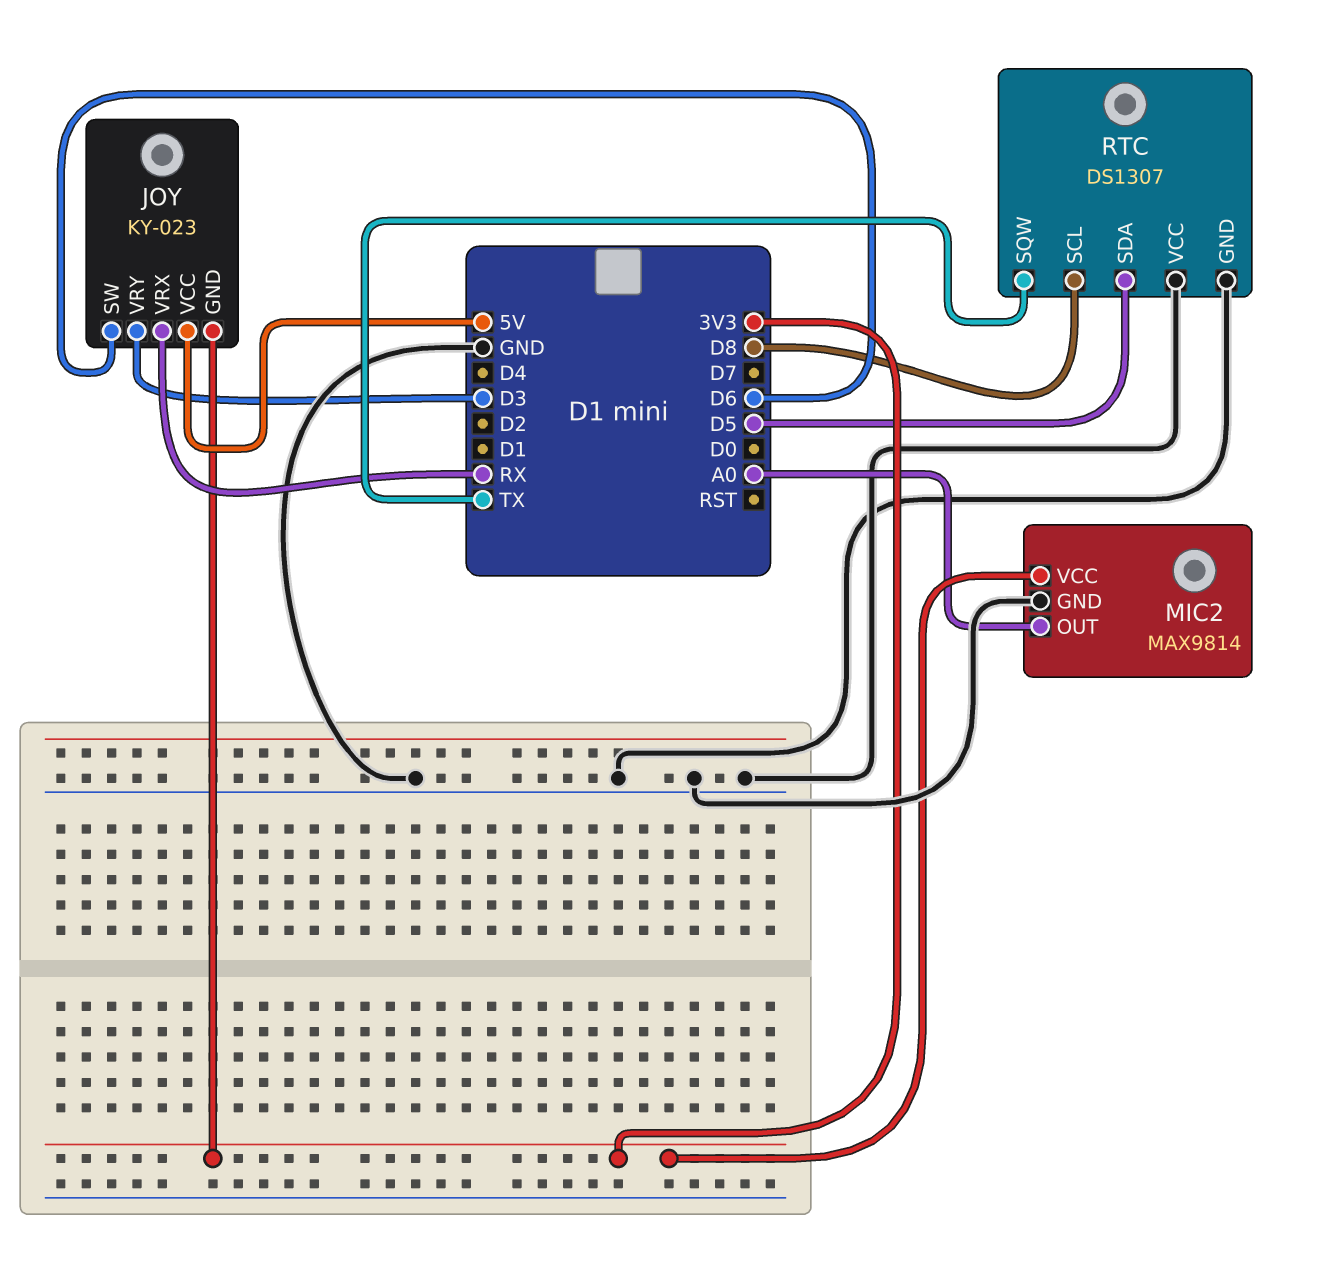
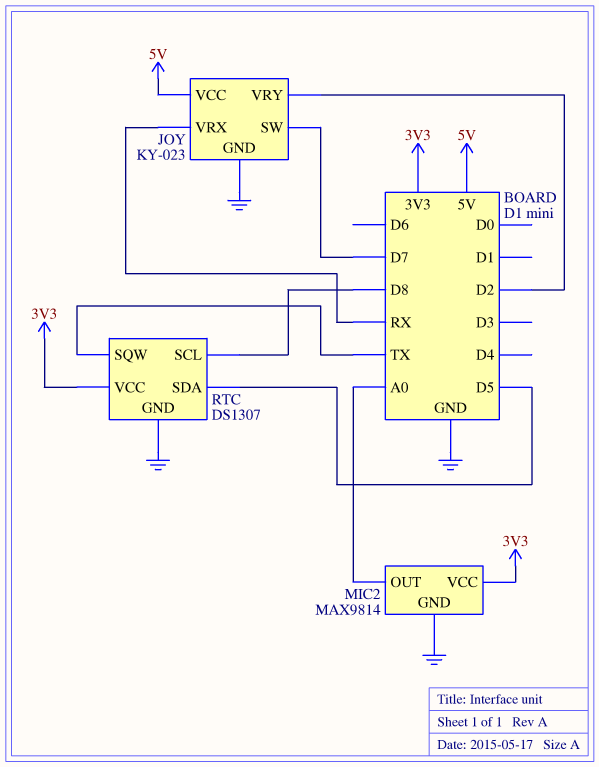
JOY pin GND: 3V3 -> GND
JOY pin SW: D6 -> D7
JOY pin VRY: D3 -> D2
RTC pin VCC: GND -> 3V3

